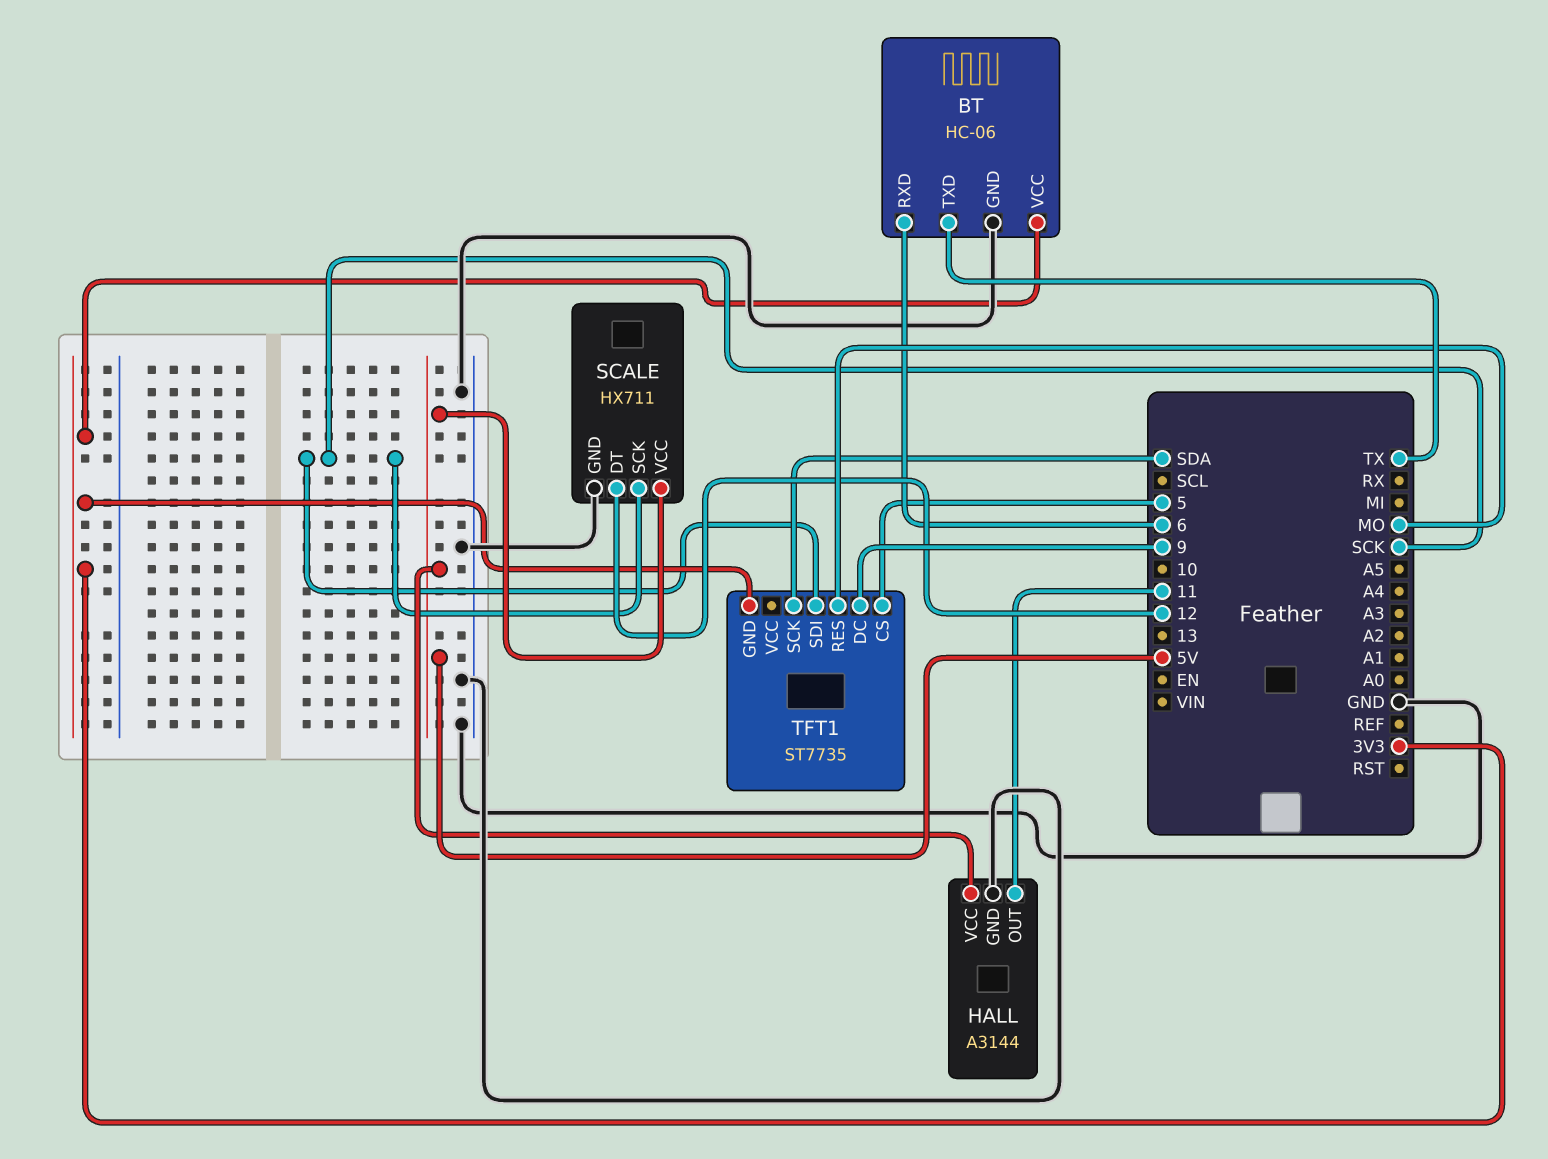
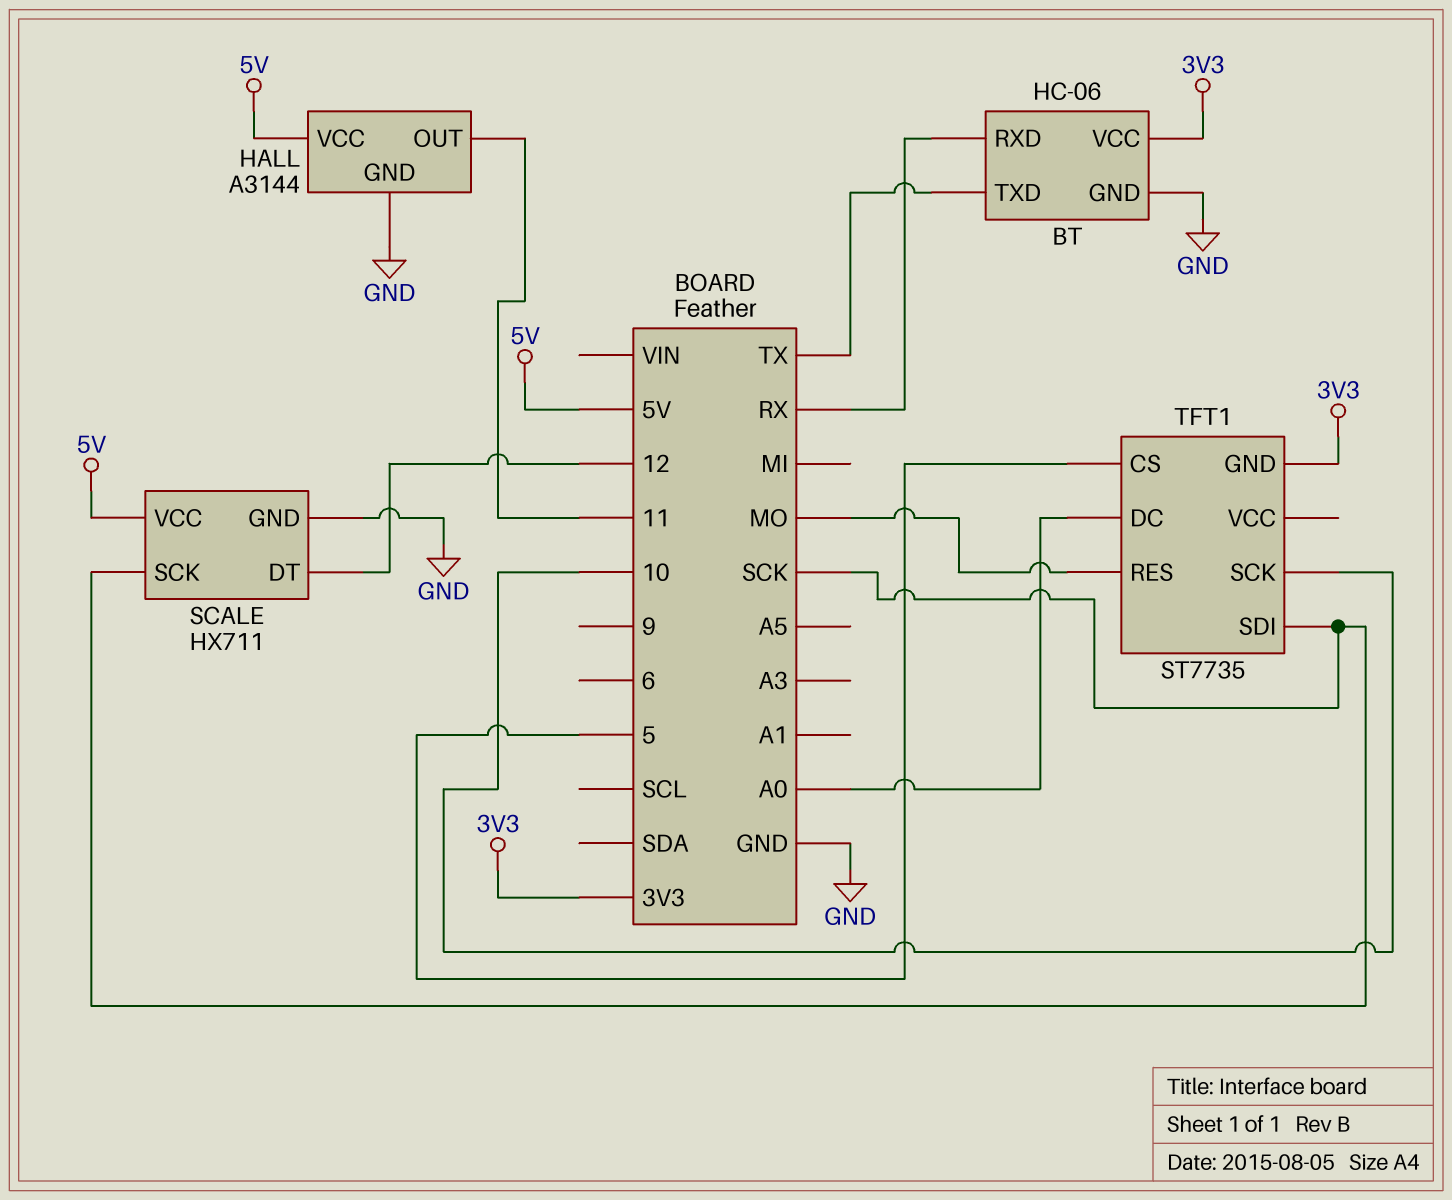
BT pin RXD: 6 -> RX
TFT1 pin DC: 9 -> A0
TFT1 pin SCK: SDA -> 10

